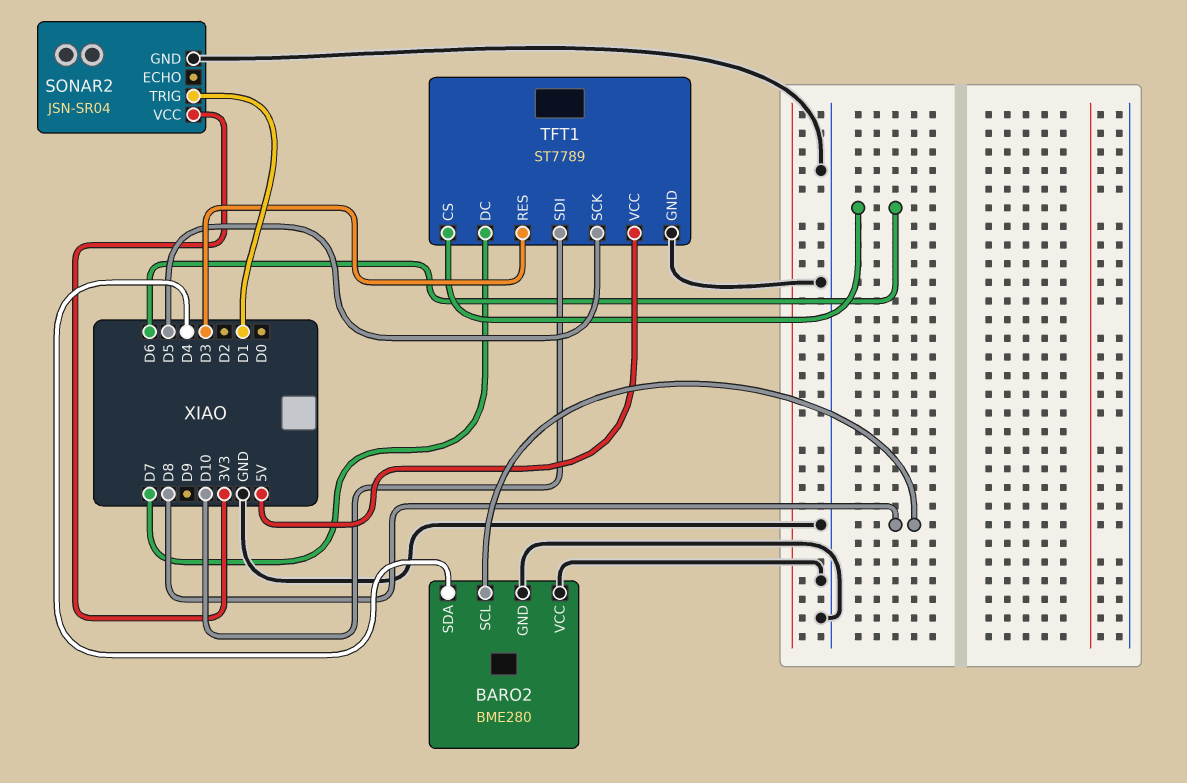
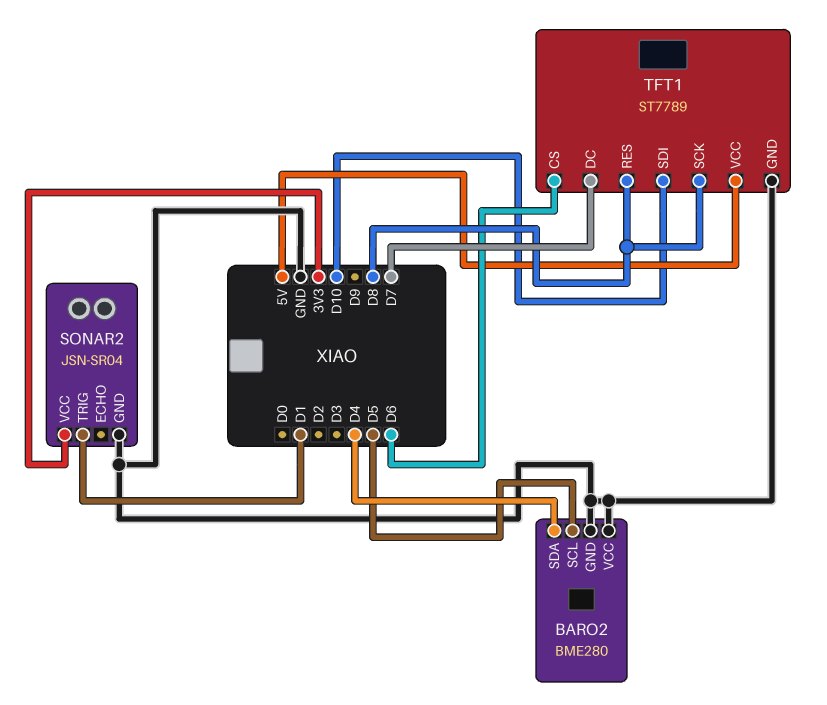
BARO2 pin SCL: D8 -> D5
TFT1 pin RES: D3 -> D8
TFT1 pin SCK: D5 -> D8

